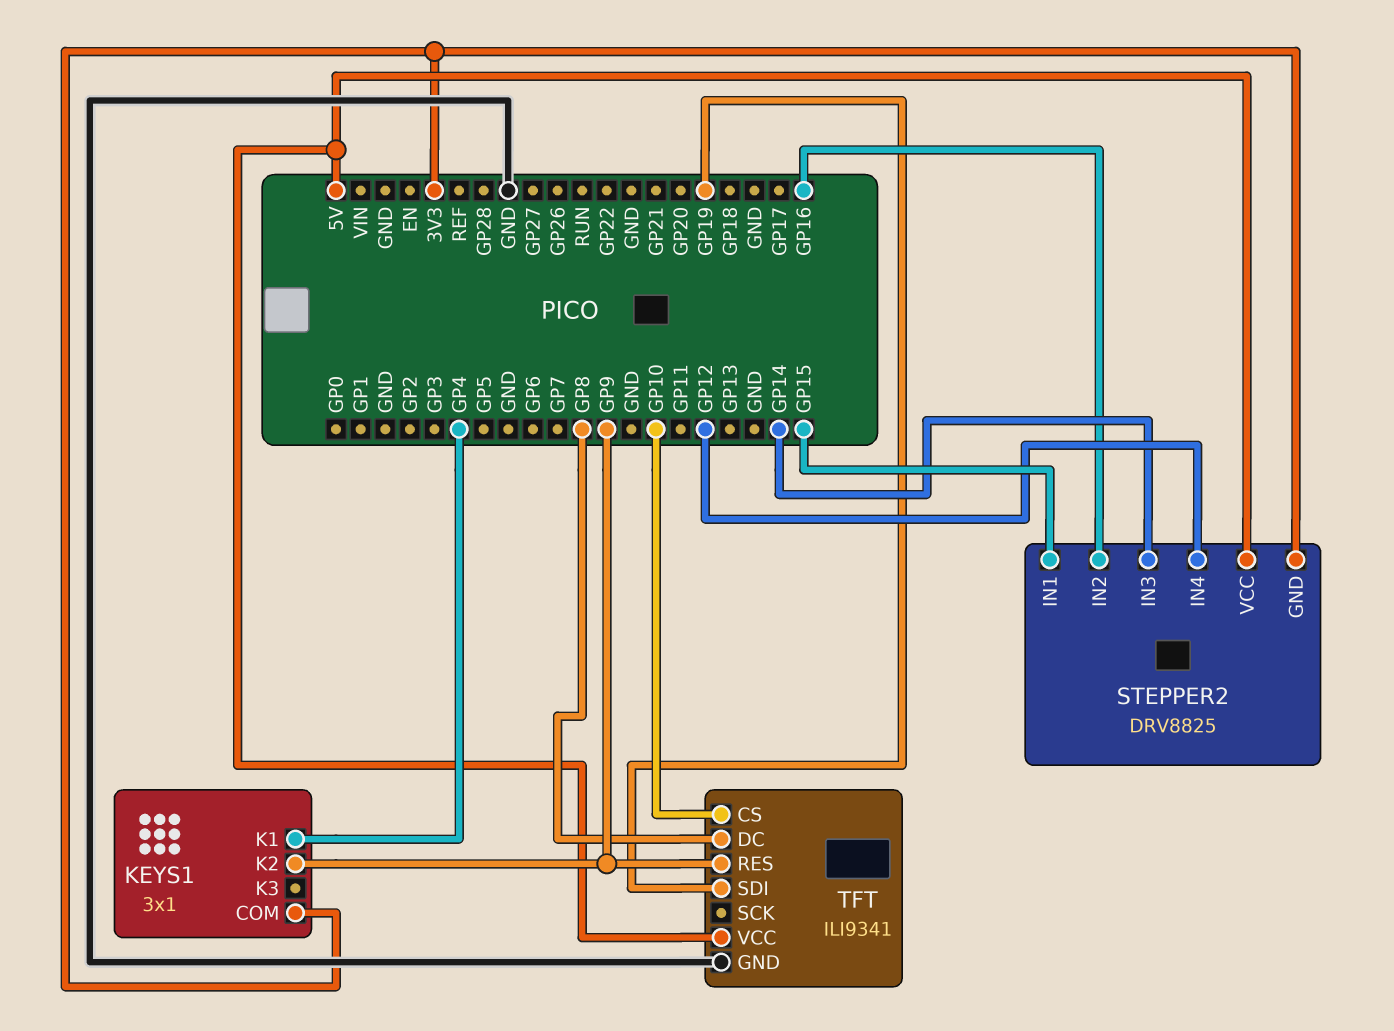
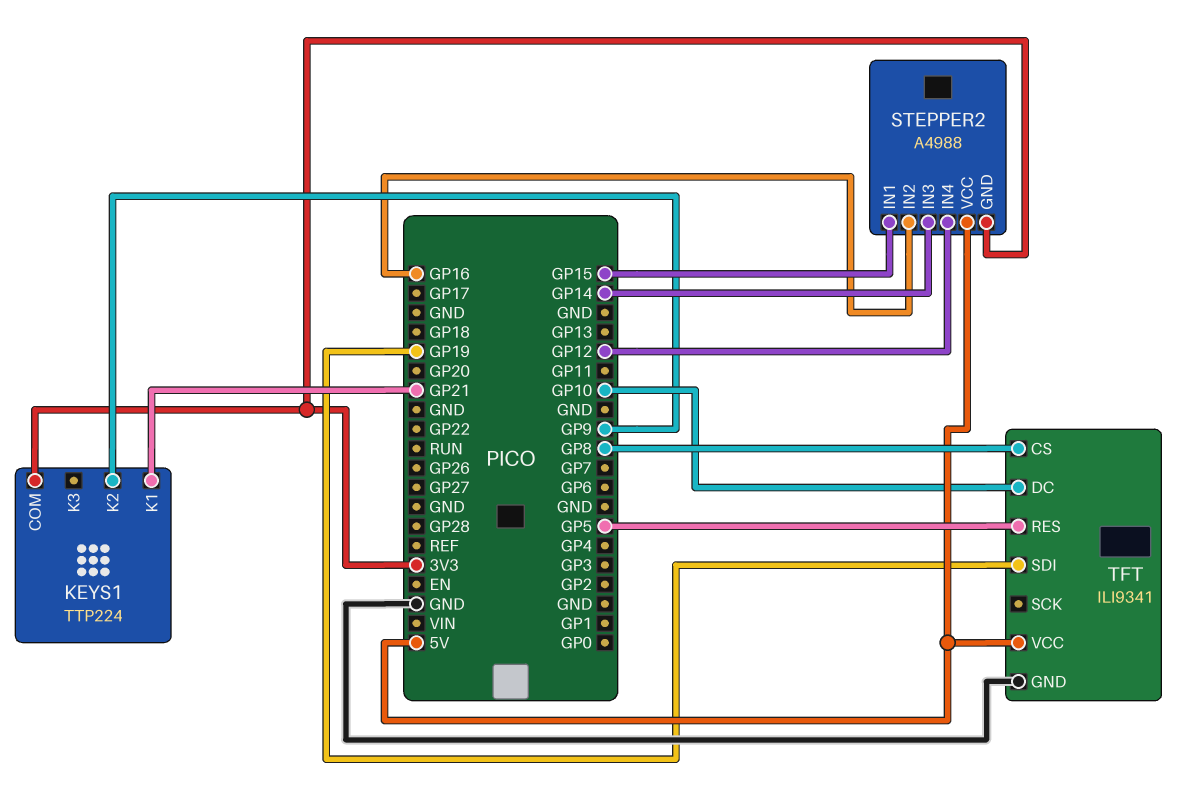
KEYS1: 3x1 -> TTP224
KEYS1 pin K1: GP4 -> GP21
STEPPER2: DRV8825 -> A4988
TFT pin CS: GP10 -> GP8
TFT pin DC: GP8 -> GP10
TFT pin RES: GP9 -> GP5

